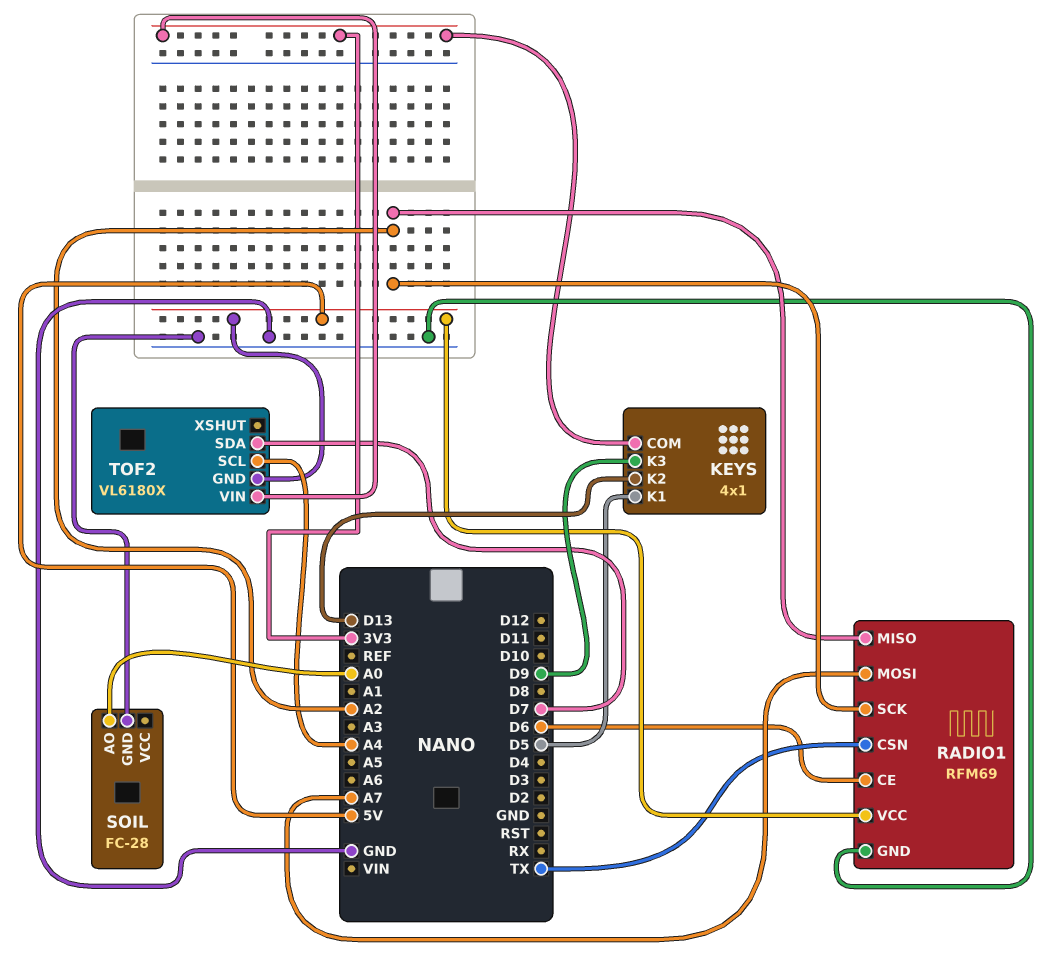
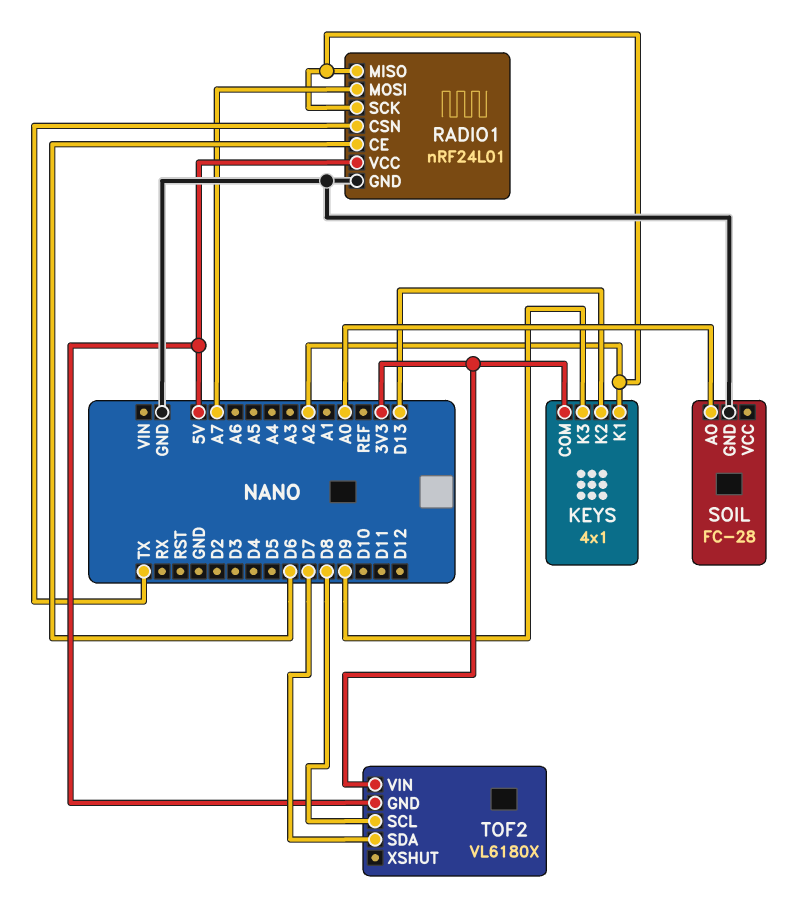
KEYS pin K1: D5 -> A2
RADIO1: RFM69 -> nRF24L01
TOF2 pin SCL: A4 -> D8

